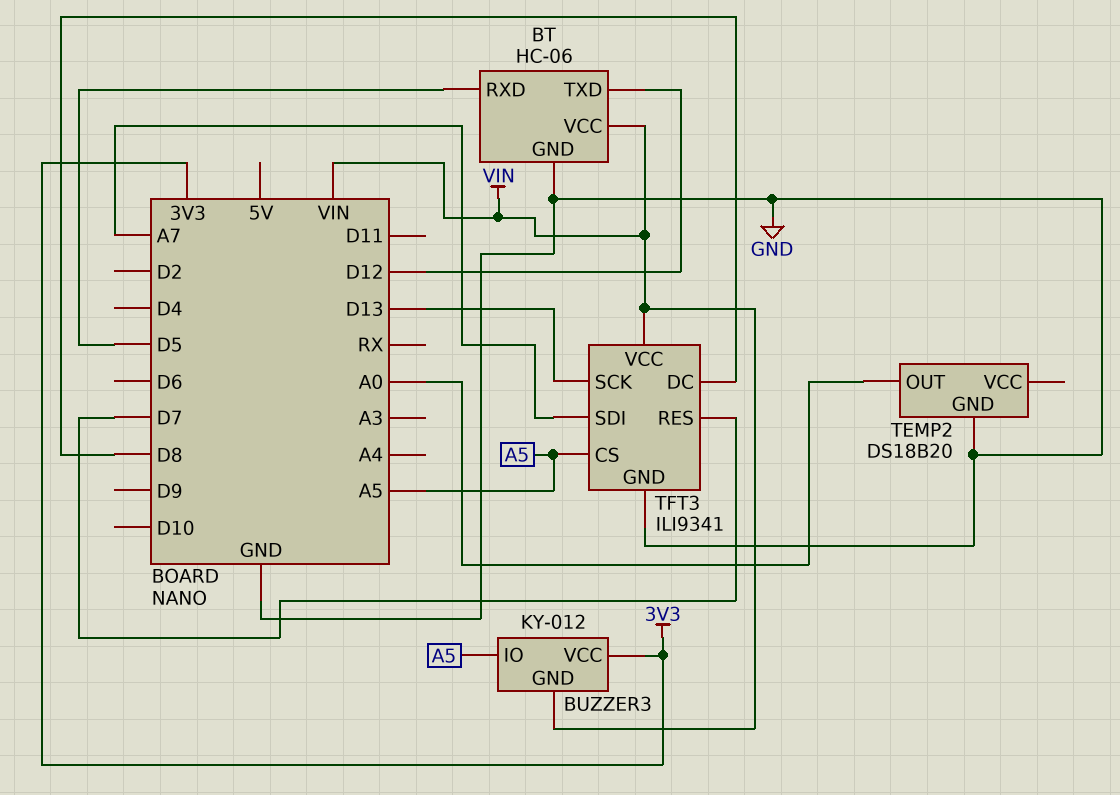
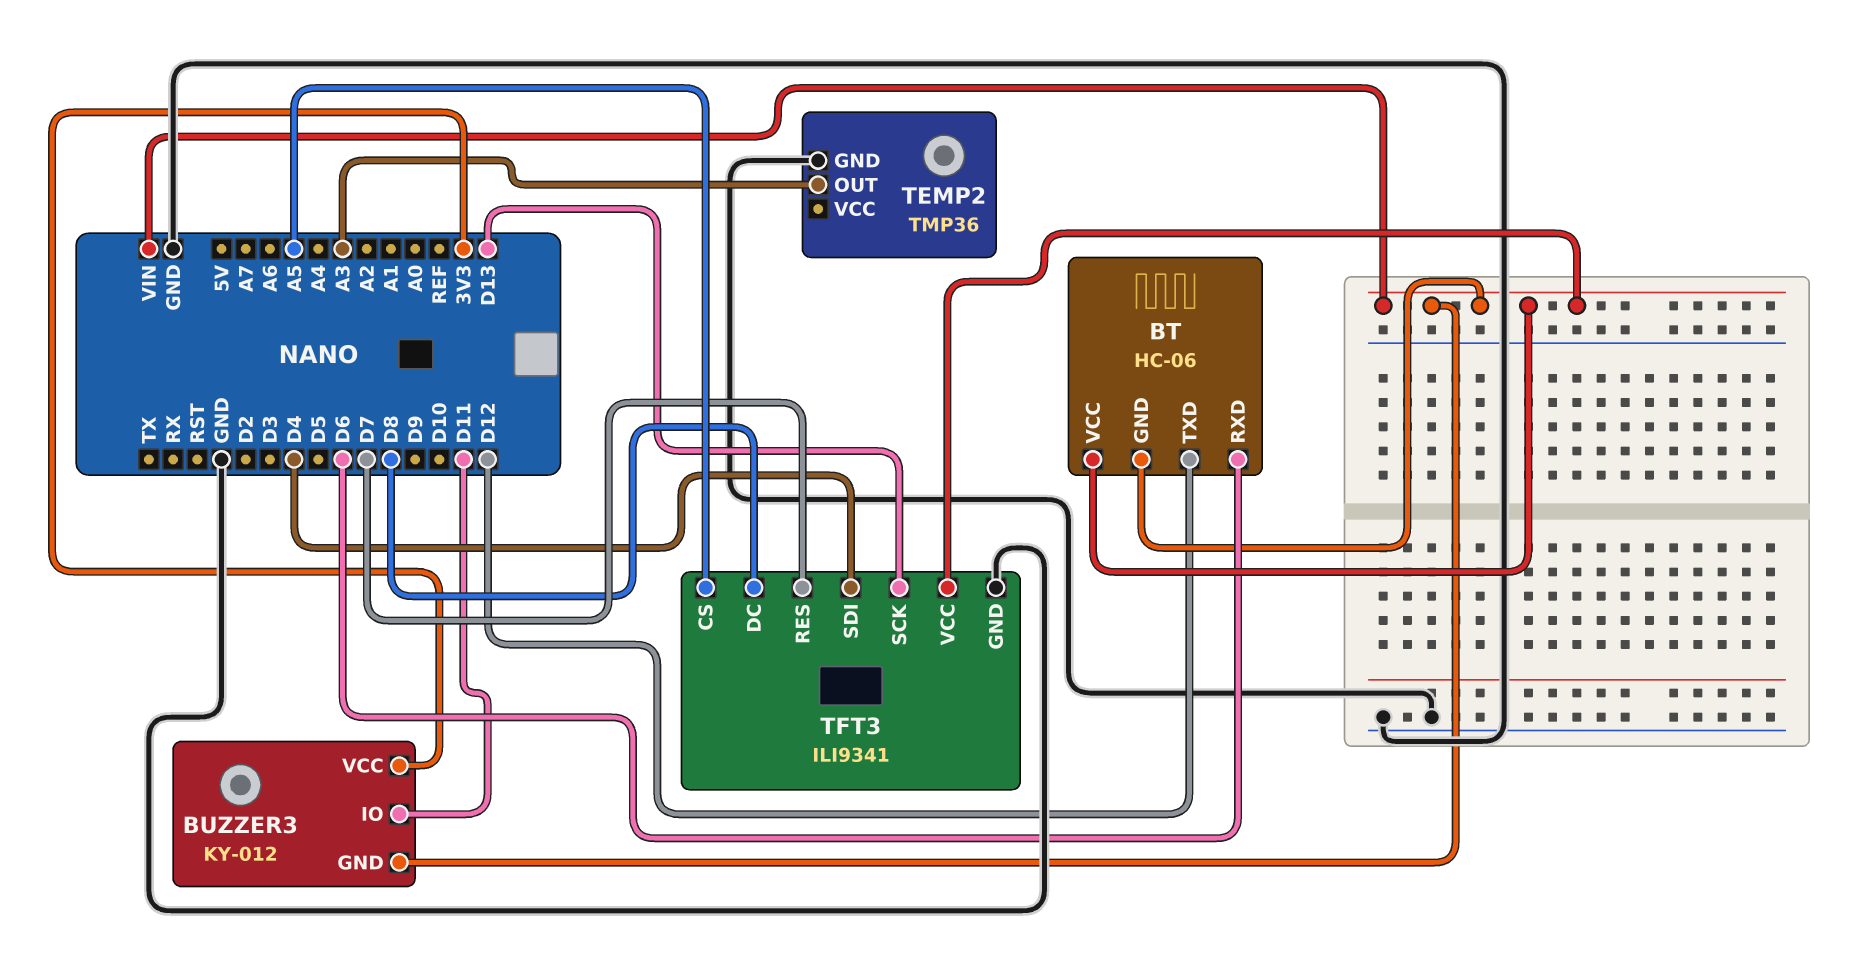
BT pin GND: GND -> VIN
BT pin RXD: D5 -> D6
BUZZER3 pin IO: A5 -> D11
TEMP2: DS18B20 -> TMP36
TEMP2 pin OUT: A0 -> A3
TFT3 pin SDI: A7 -> D4

